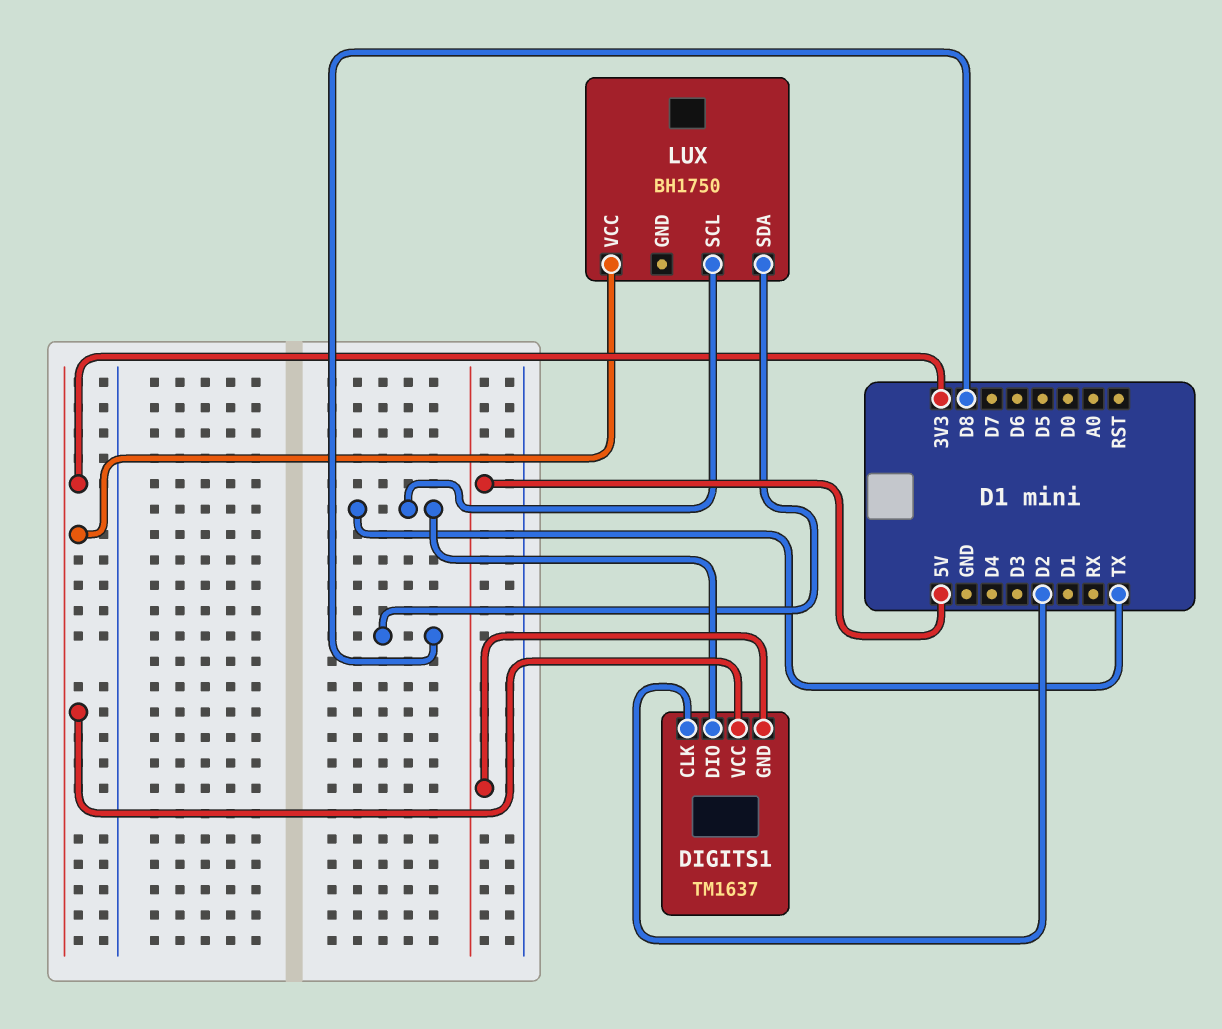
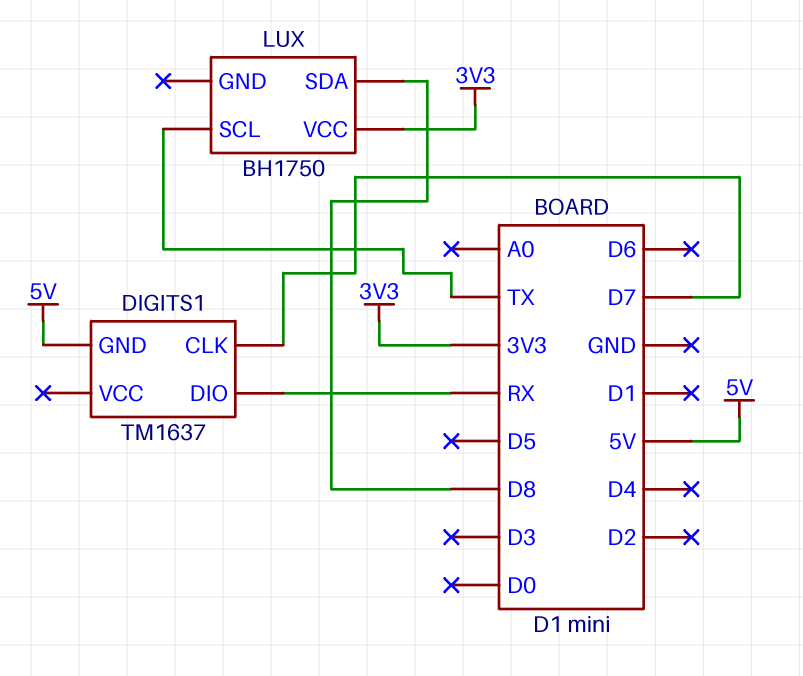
DIGITS1 pin CLK: D2 -> D7
DIGITS1 pin DIO: TX -> RX
DIGITS1 pin VCC: 3V3 -> none

